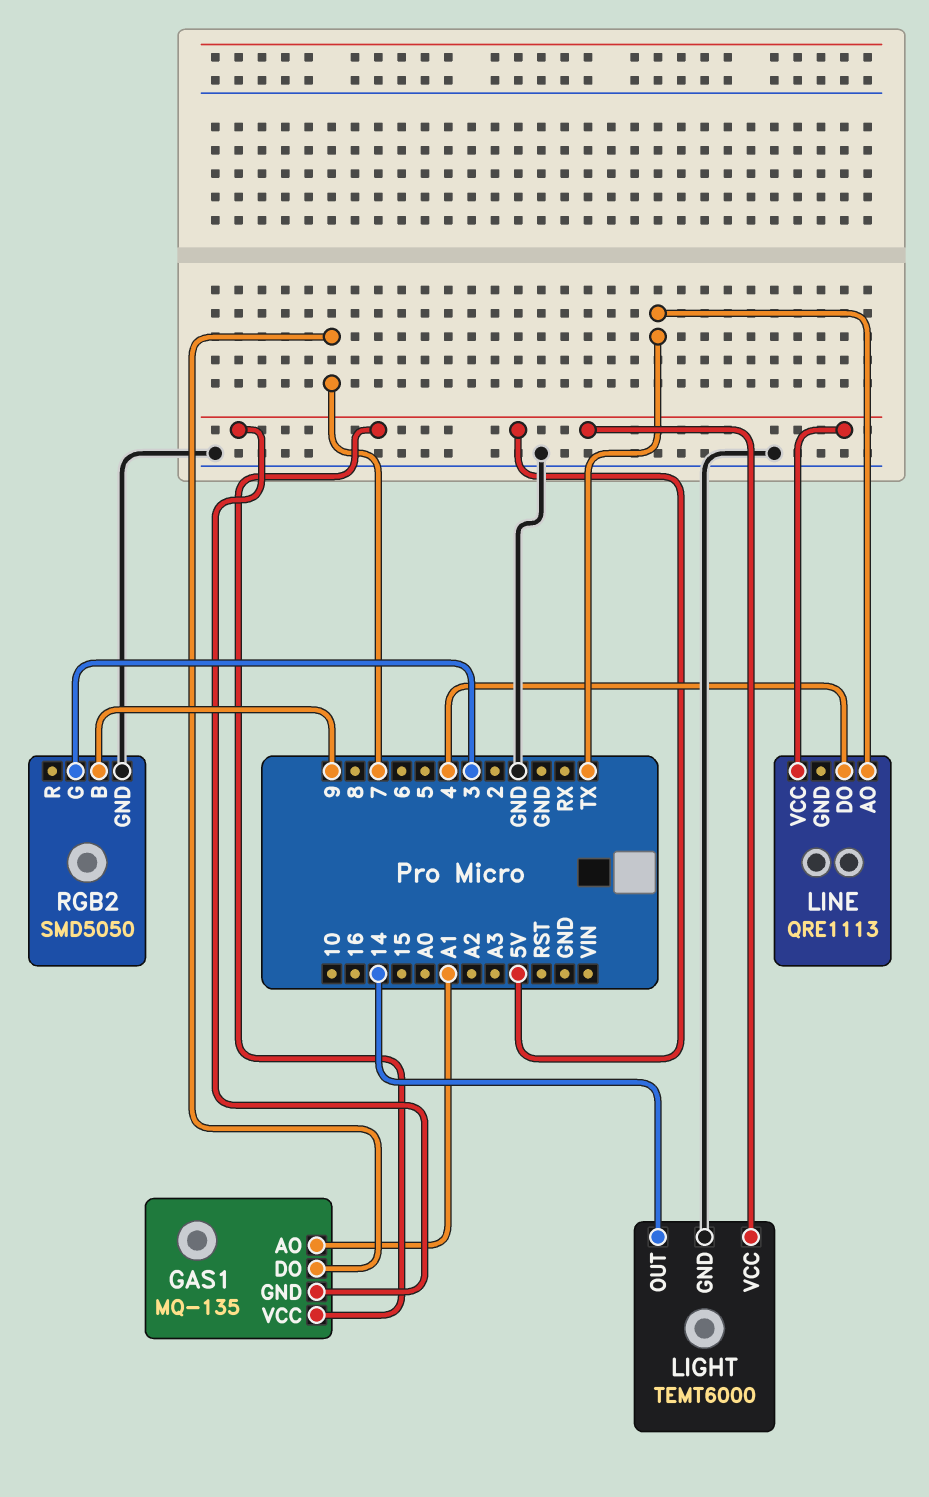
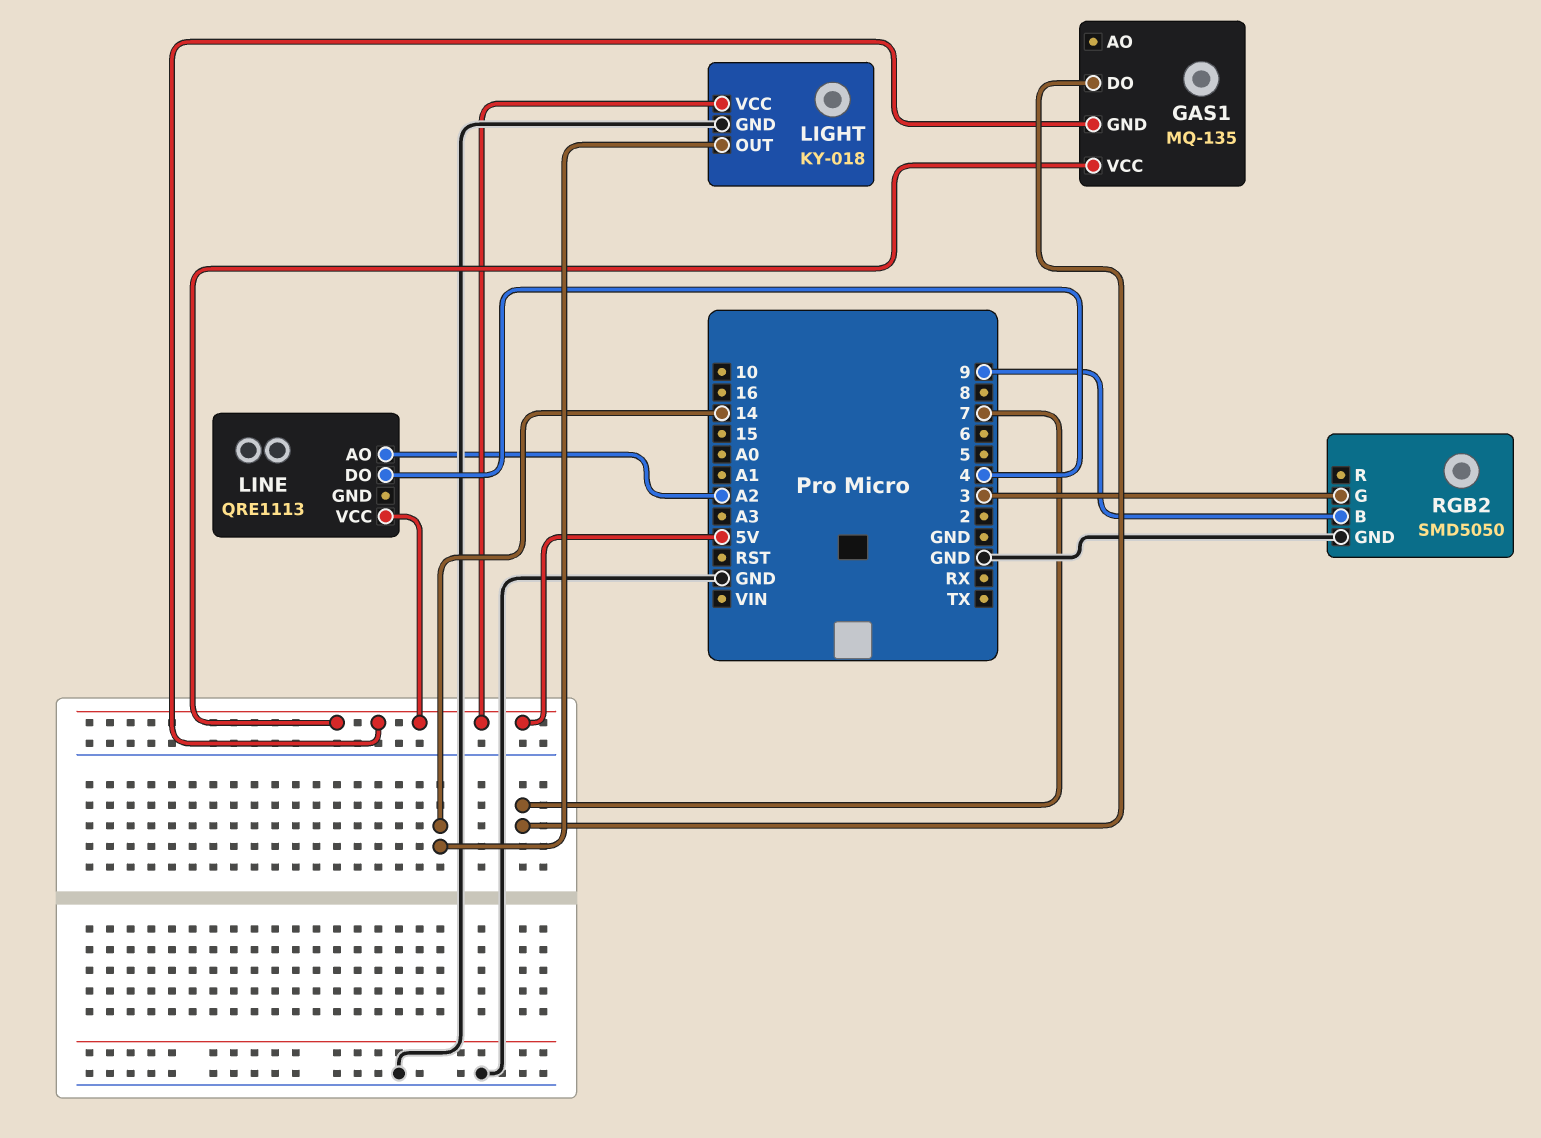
GAS1 pin AO: A1 -> none
LIGHT: TEMT6000 -> KY-018
LINE pin AO: TX -> A2

